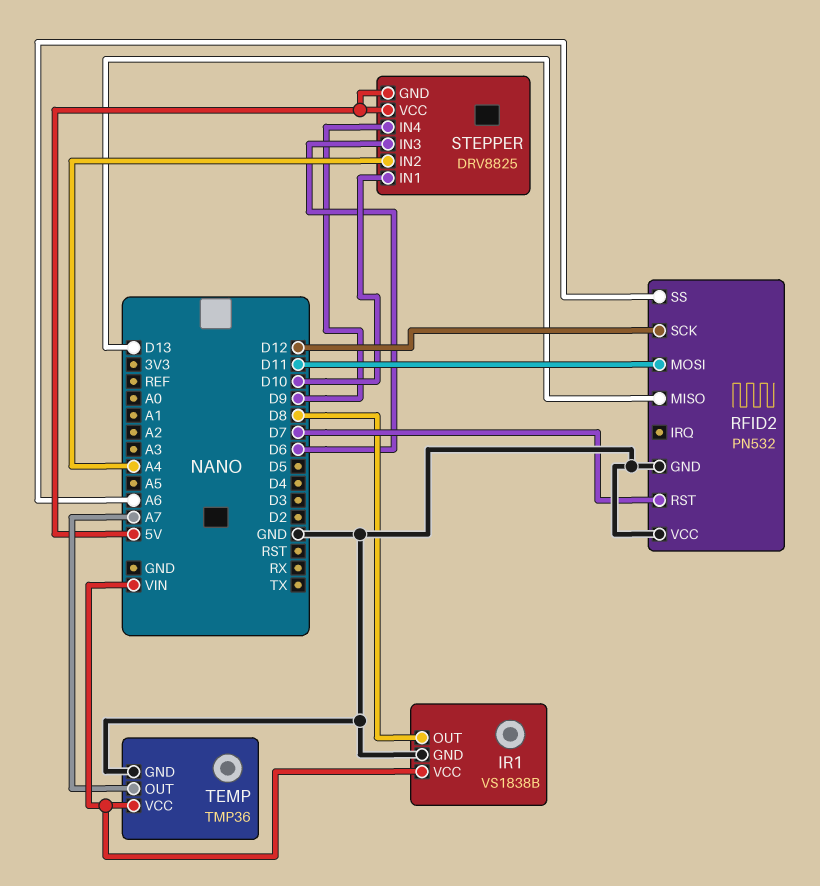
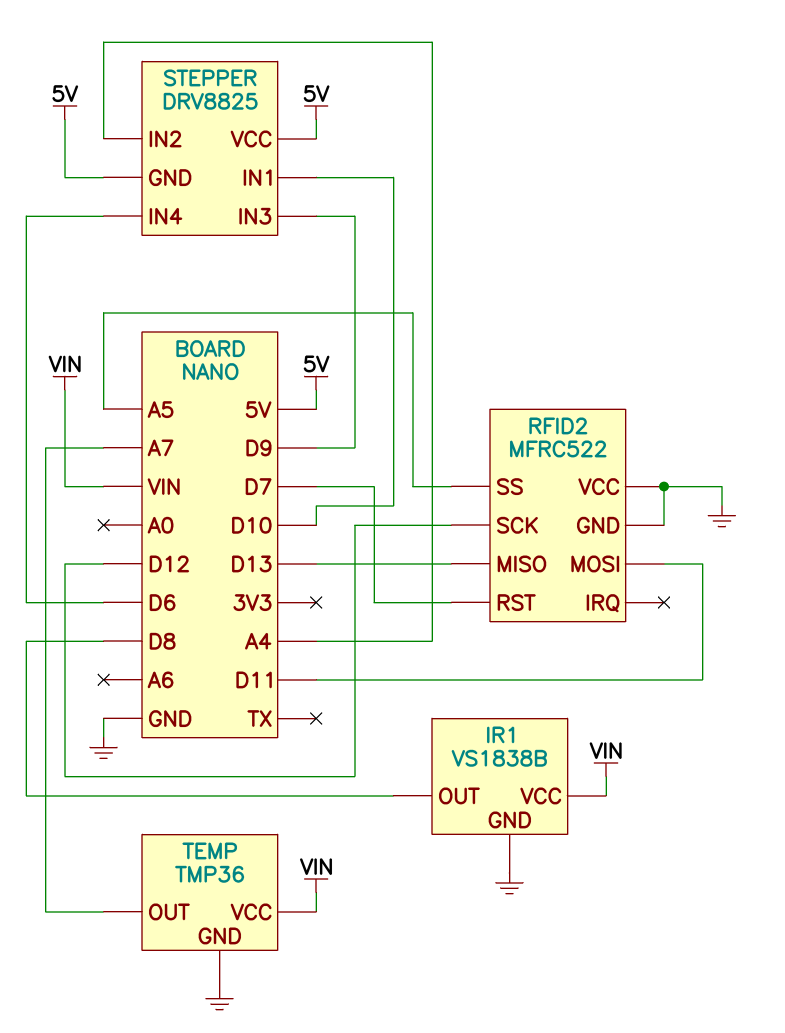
RFID2: PN532 -> MFRC522
RFID2 pin SS: A6 -> A5
STEPPER pin IN3: D6 -> D9
STEPPER pin IN4: D9 -> D6

